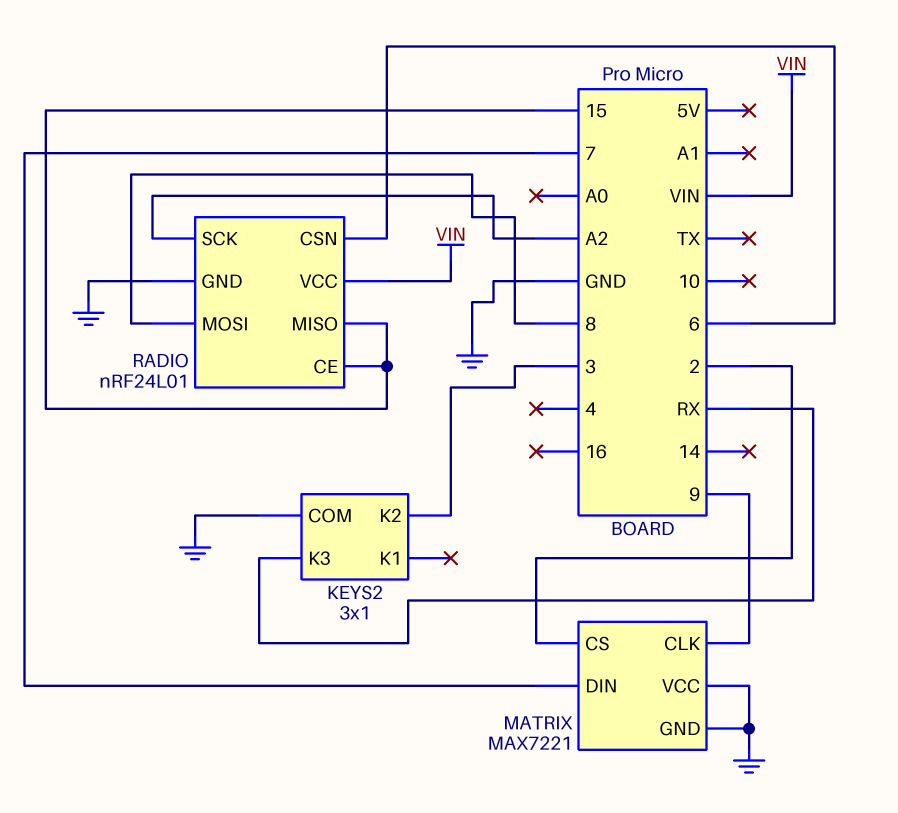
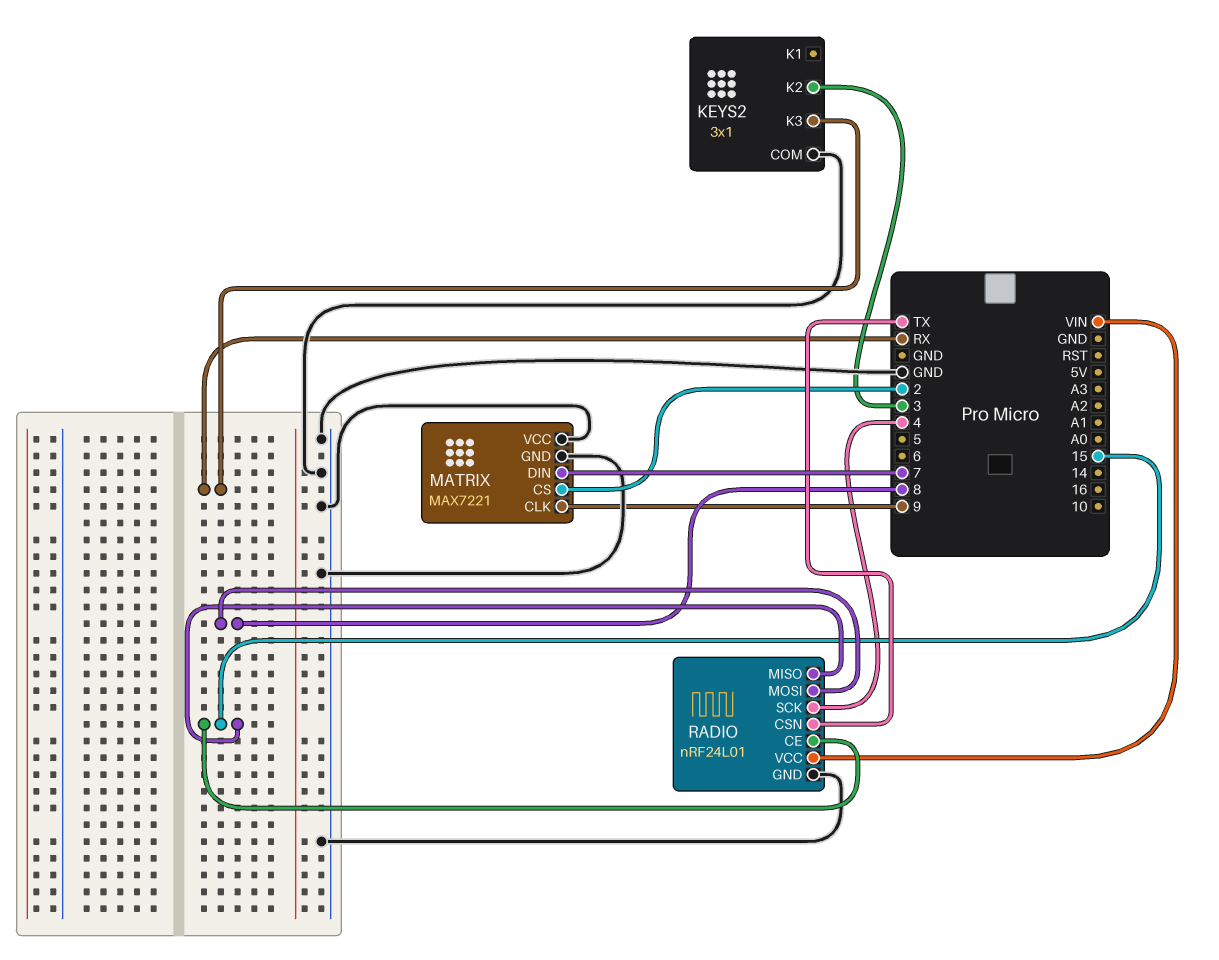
RADIO pin CSN: 6 -> TX
RADIO pin SCK: A2 -> 4

